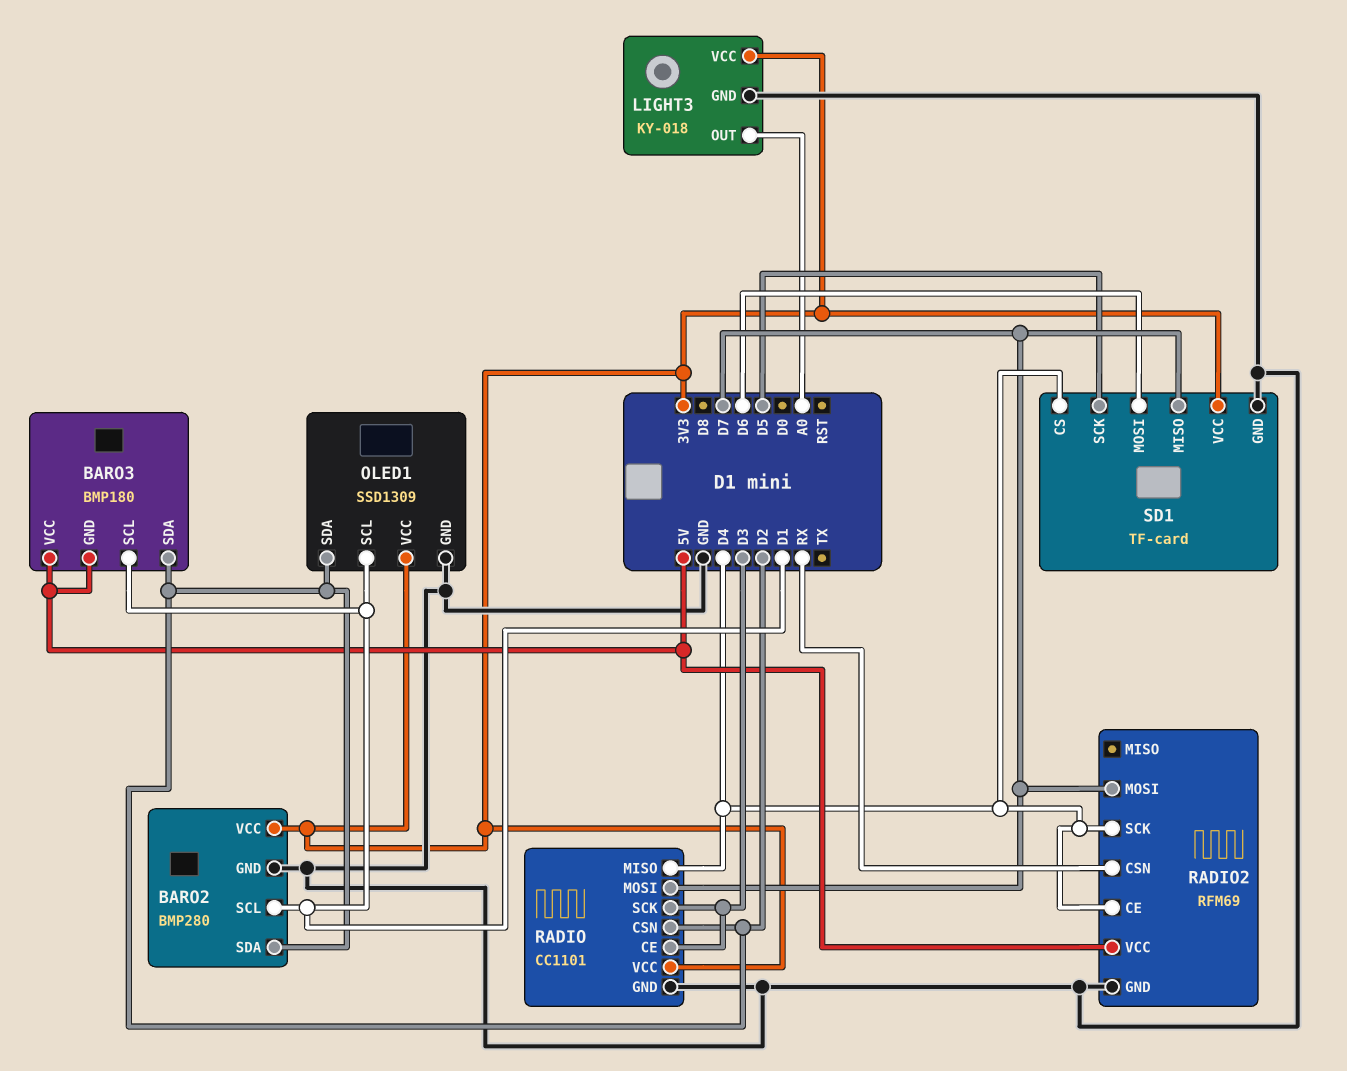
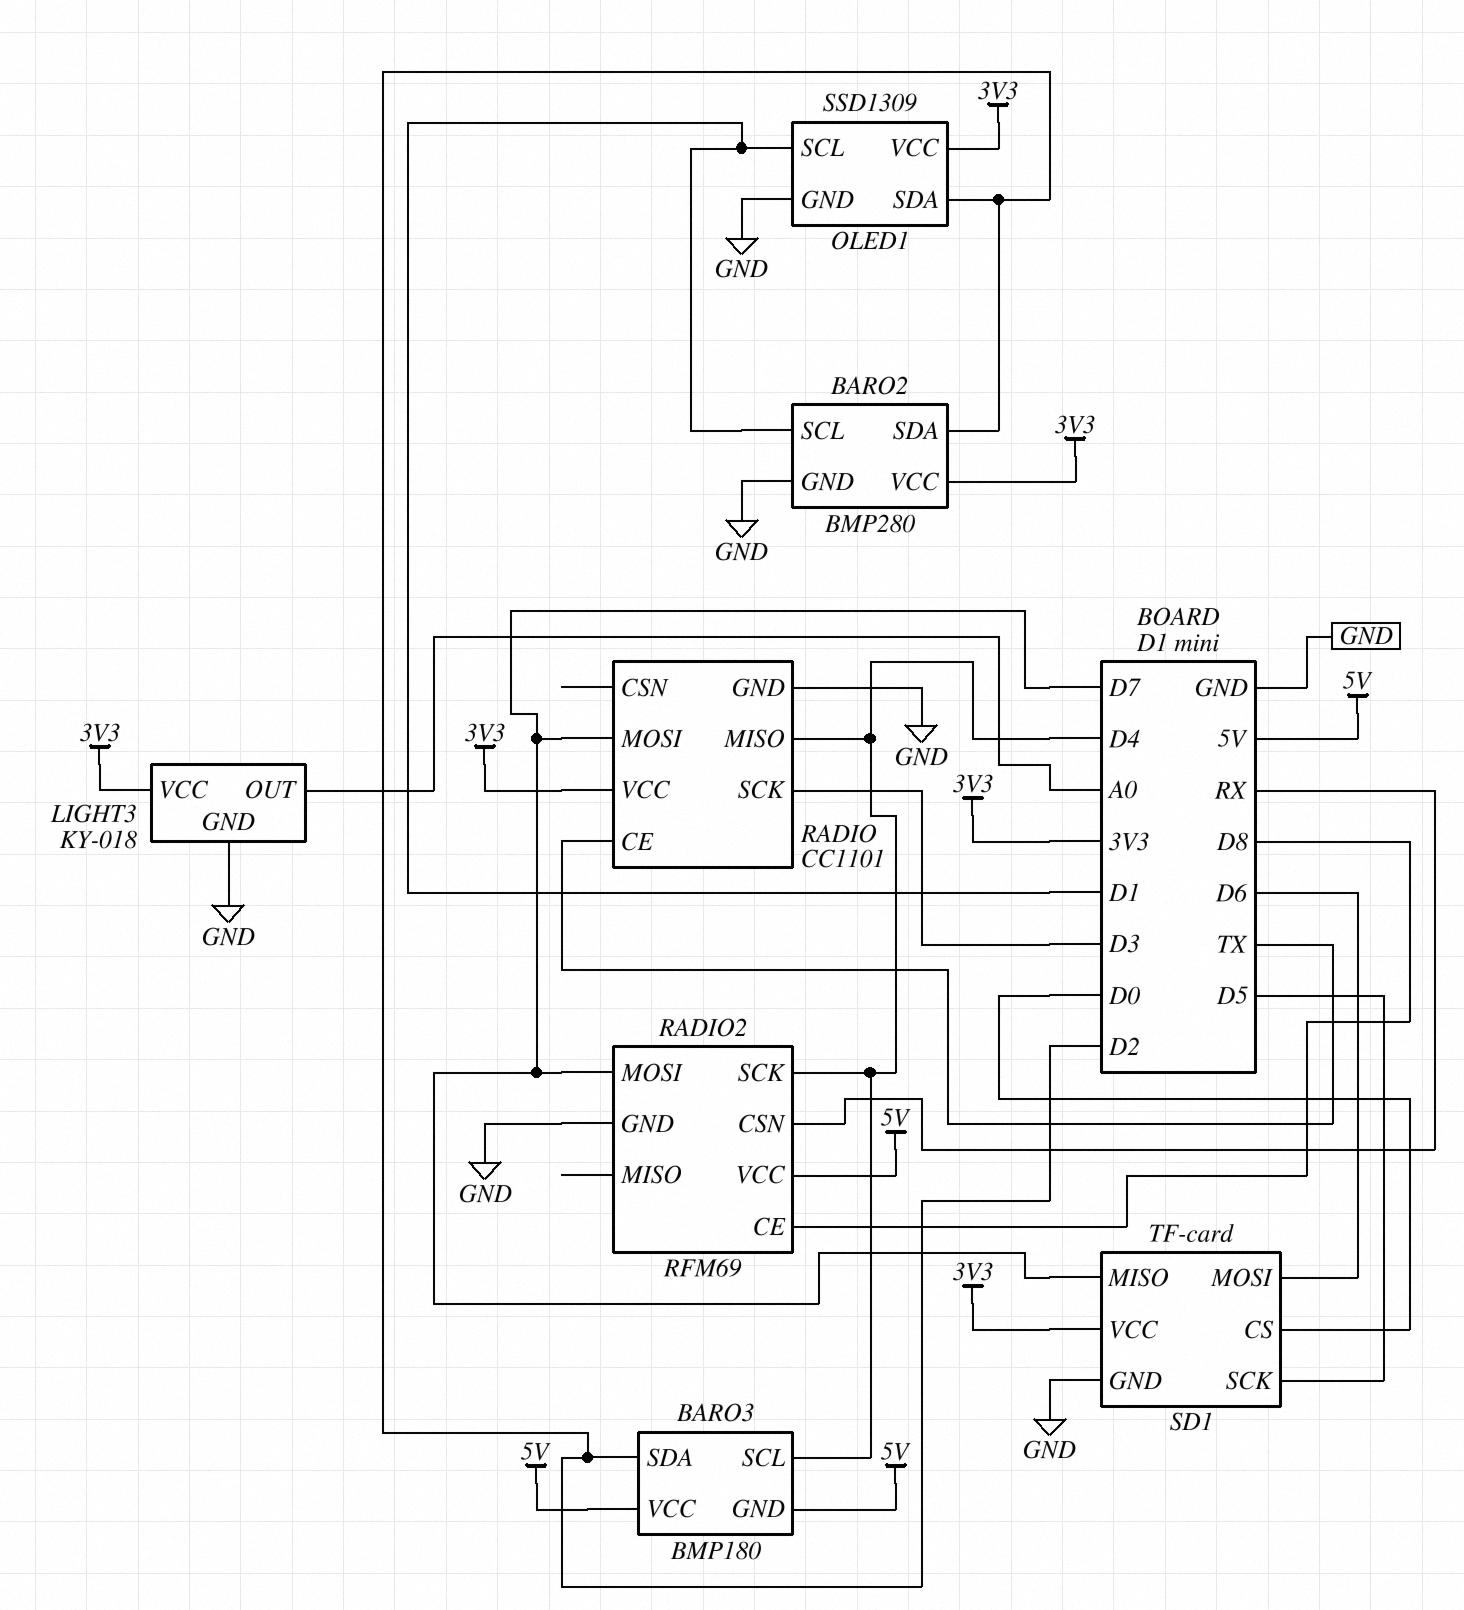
BARO3 pin SCL: D1 -> D4
RADIO pin CE: D3 -> TX
RADIO pin CSN: D2 -> none
RADIO2 pin CE: D4 -> D8
SD1 pin CS: D4 -> D0

